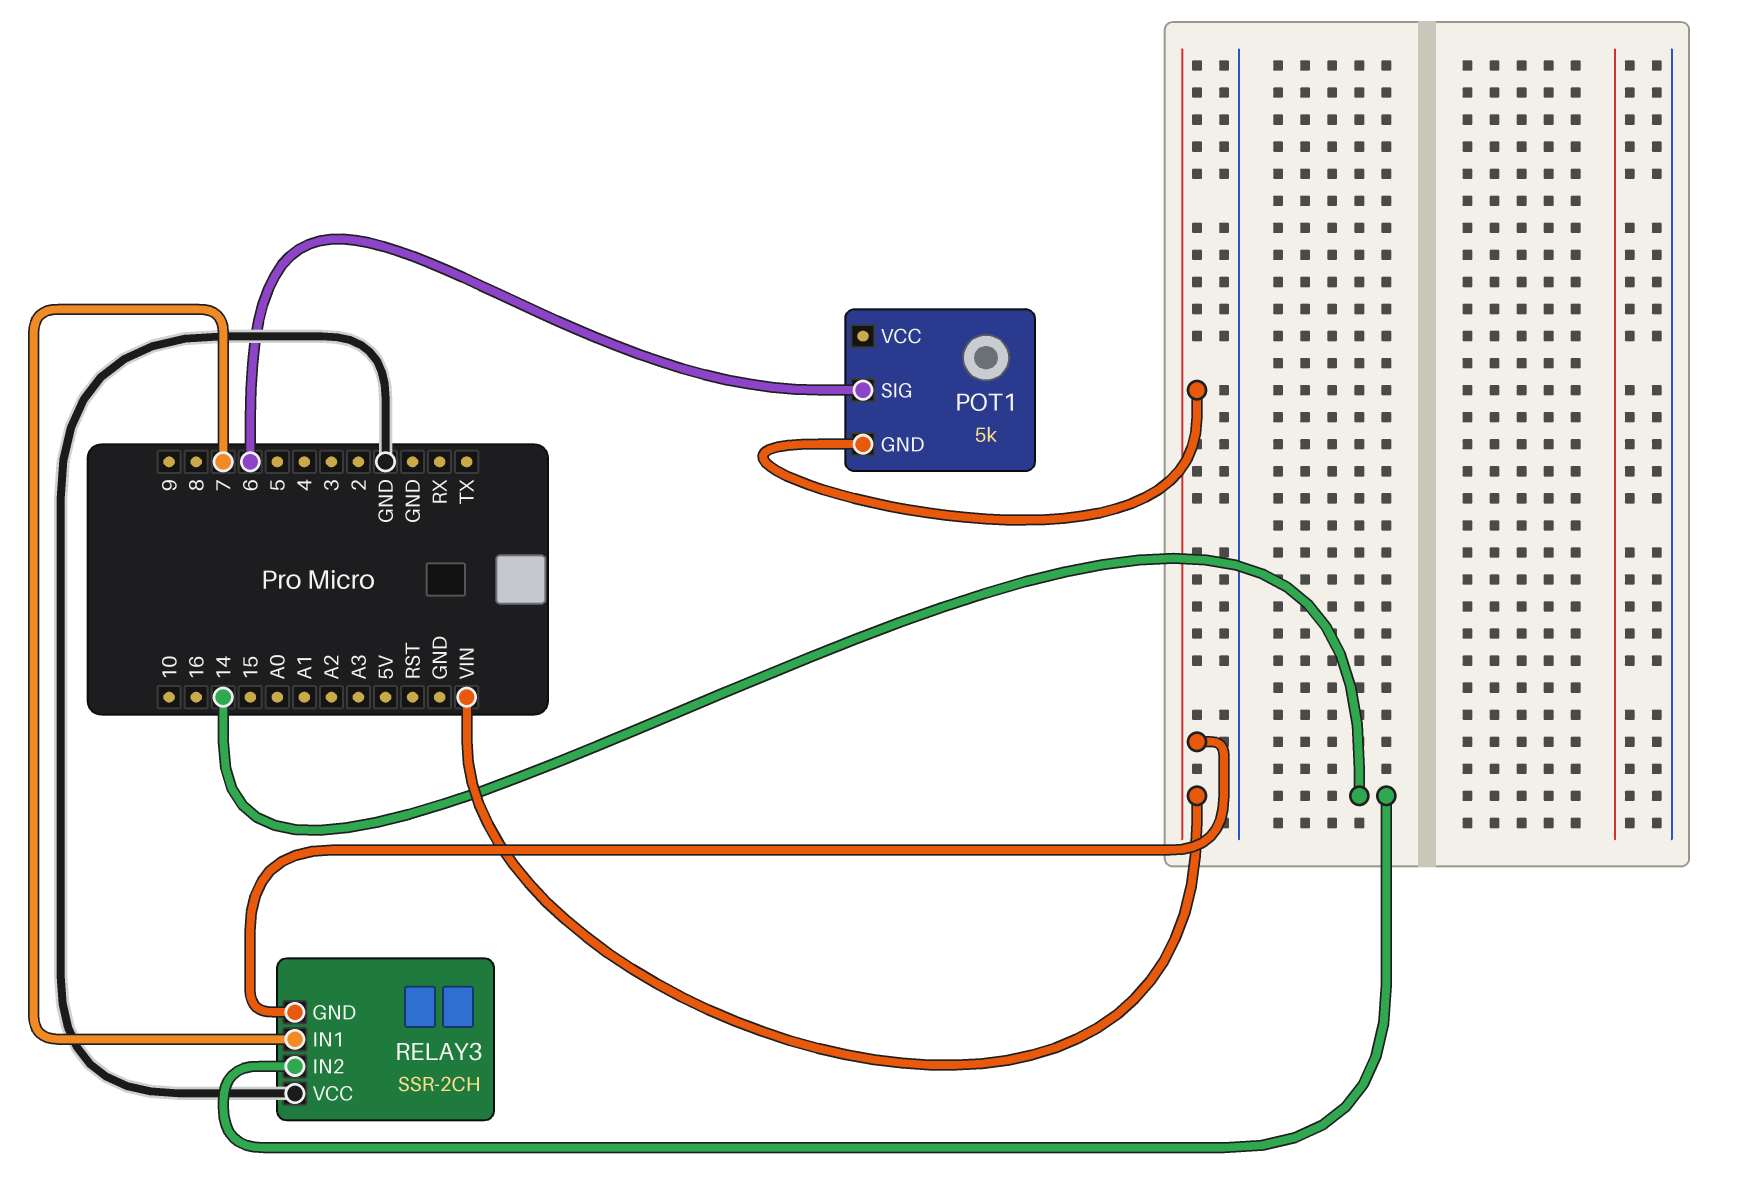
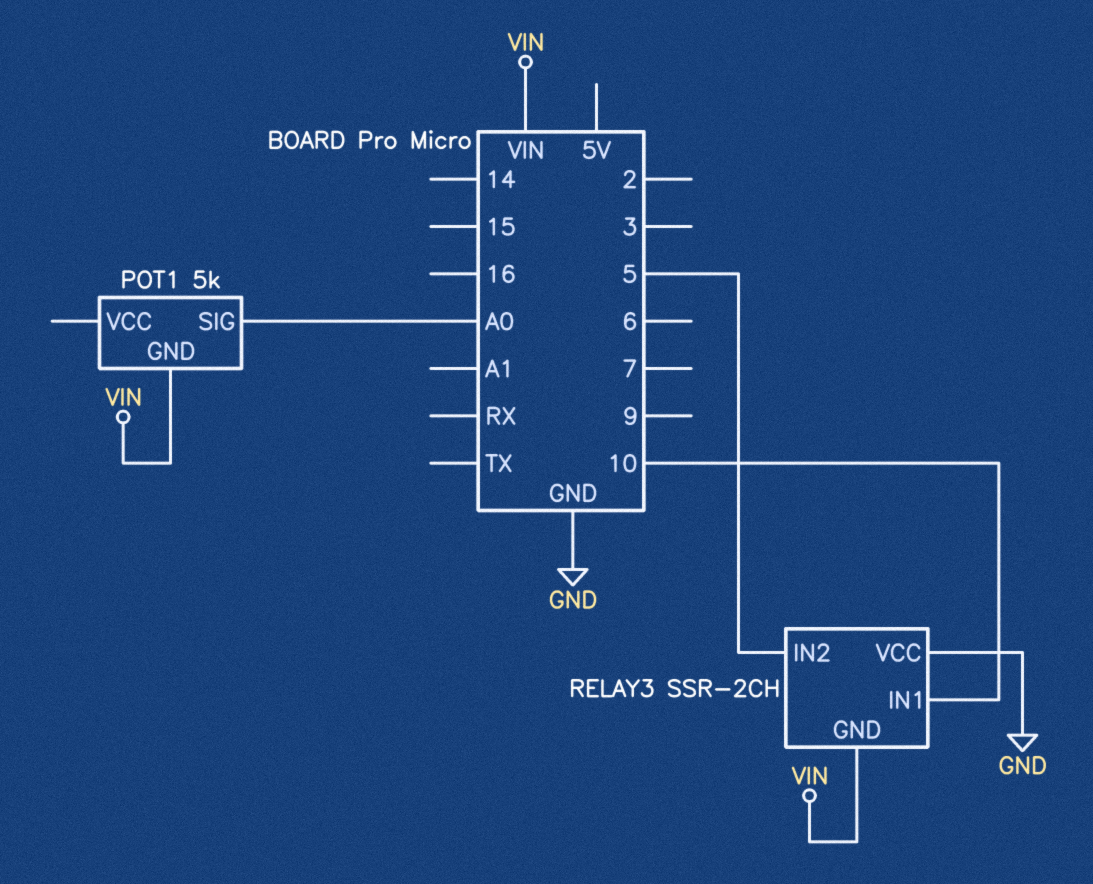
POT1 pin SIG: 6 -> A0
RELAY3 pin IN1: 7 -> 10
RELAY3 pin IN2: 14 -> 5

